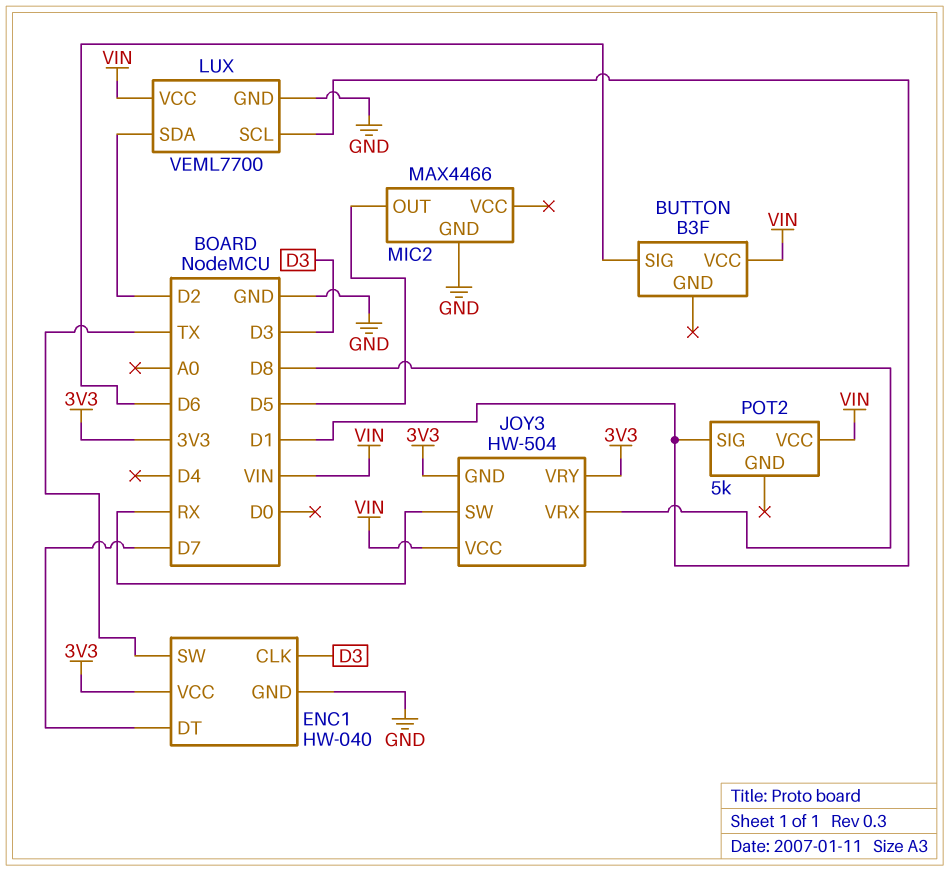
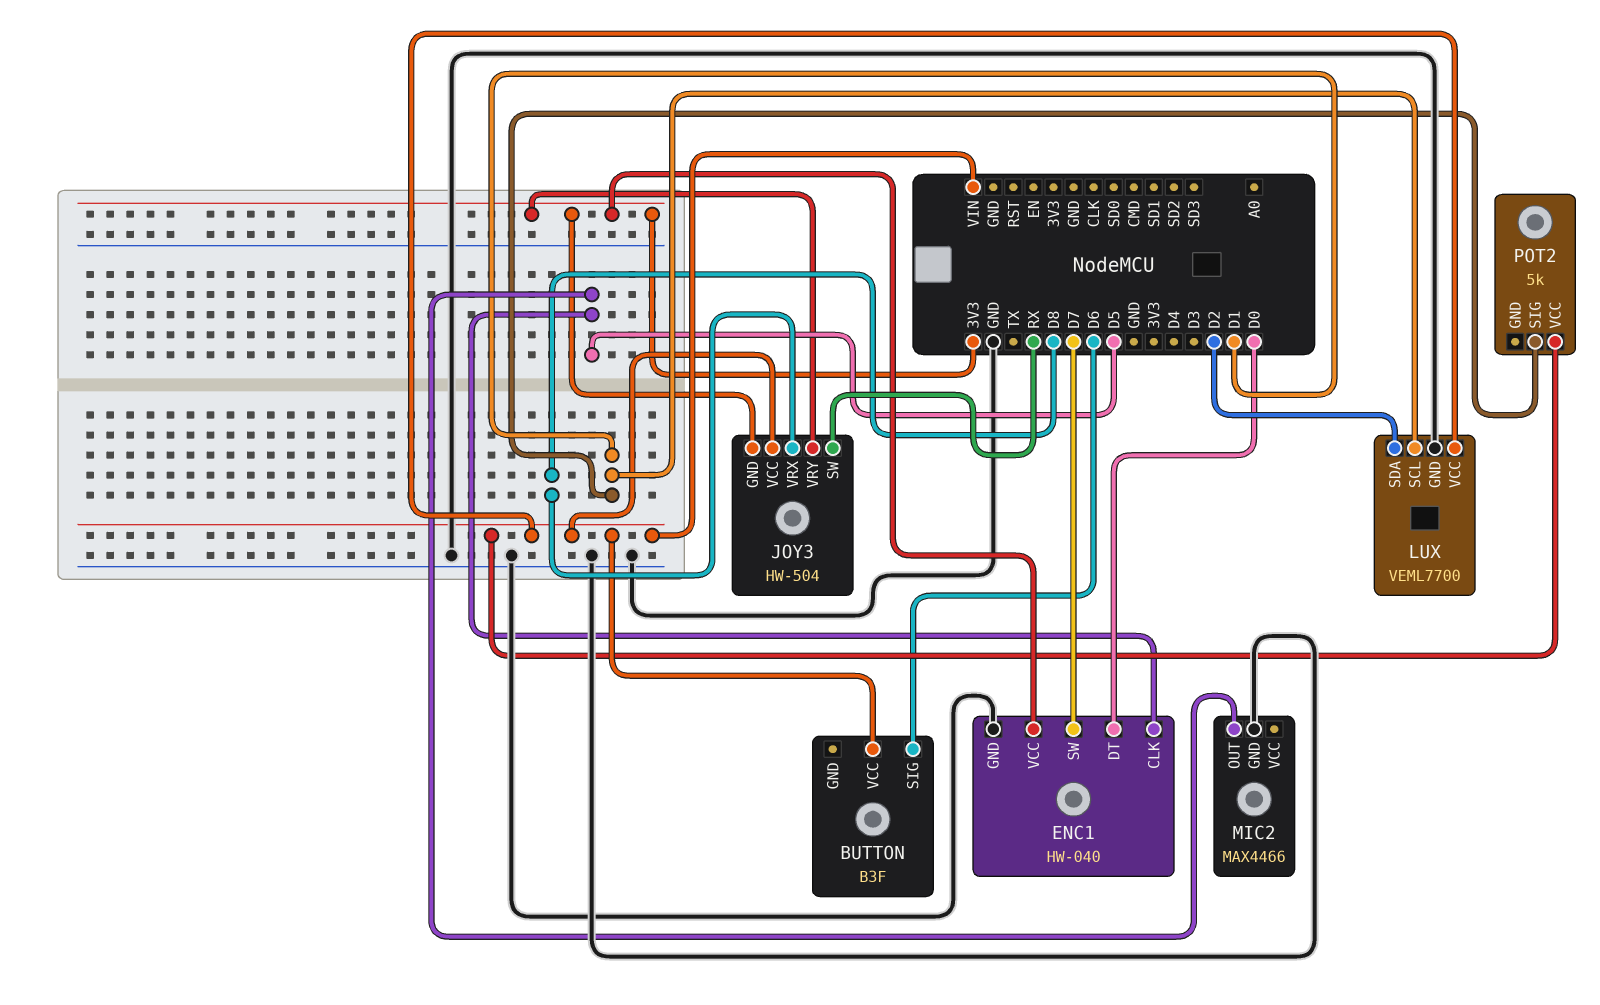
ENC1 pin CLK: D3 -> D5
ENC1 pin DT: D7 -> D0
ENC1 pin SW: TX -> D7

